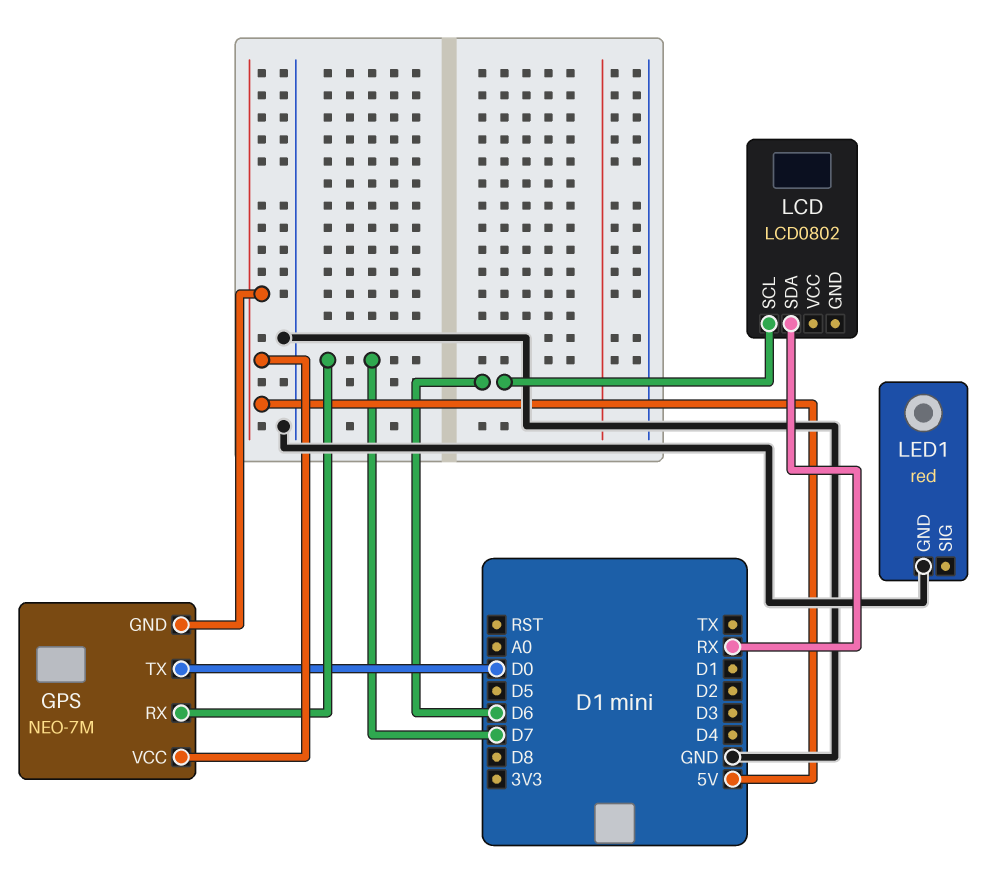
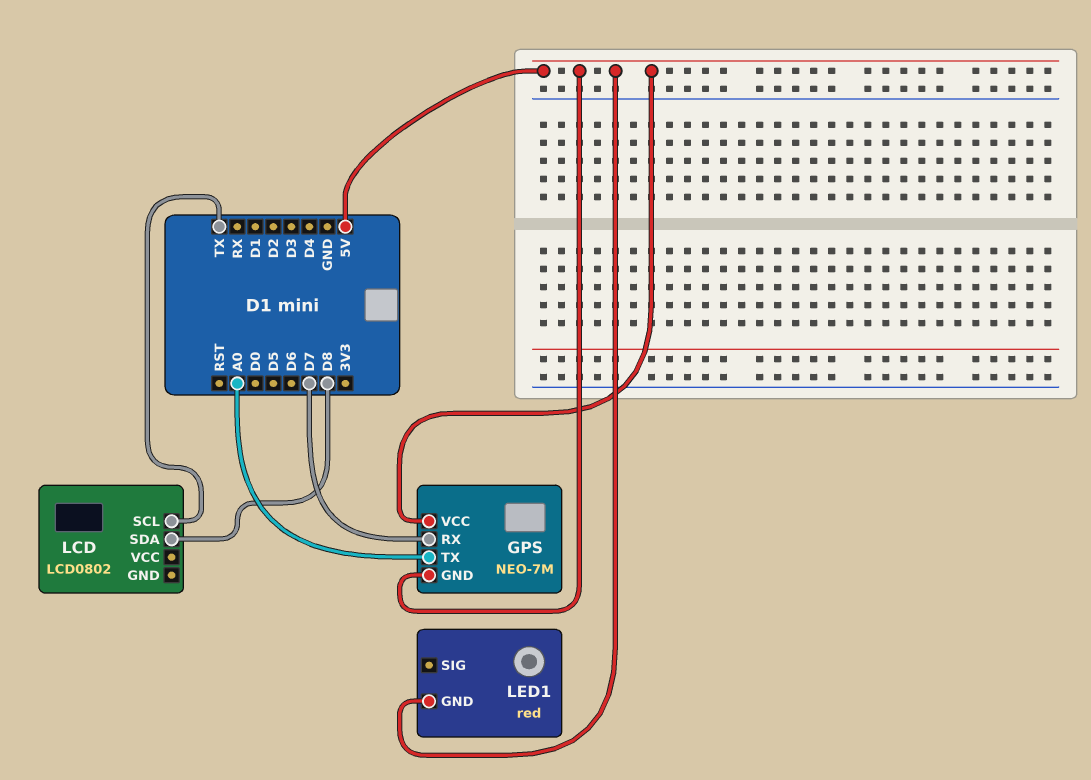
GPS pin TX: D0 -> A0
LCD pin SCL: D6 -> TX
LCD pin SDA: RX -> D8
LED1 pin GND: GND -> 5V

